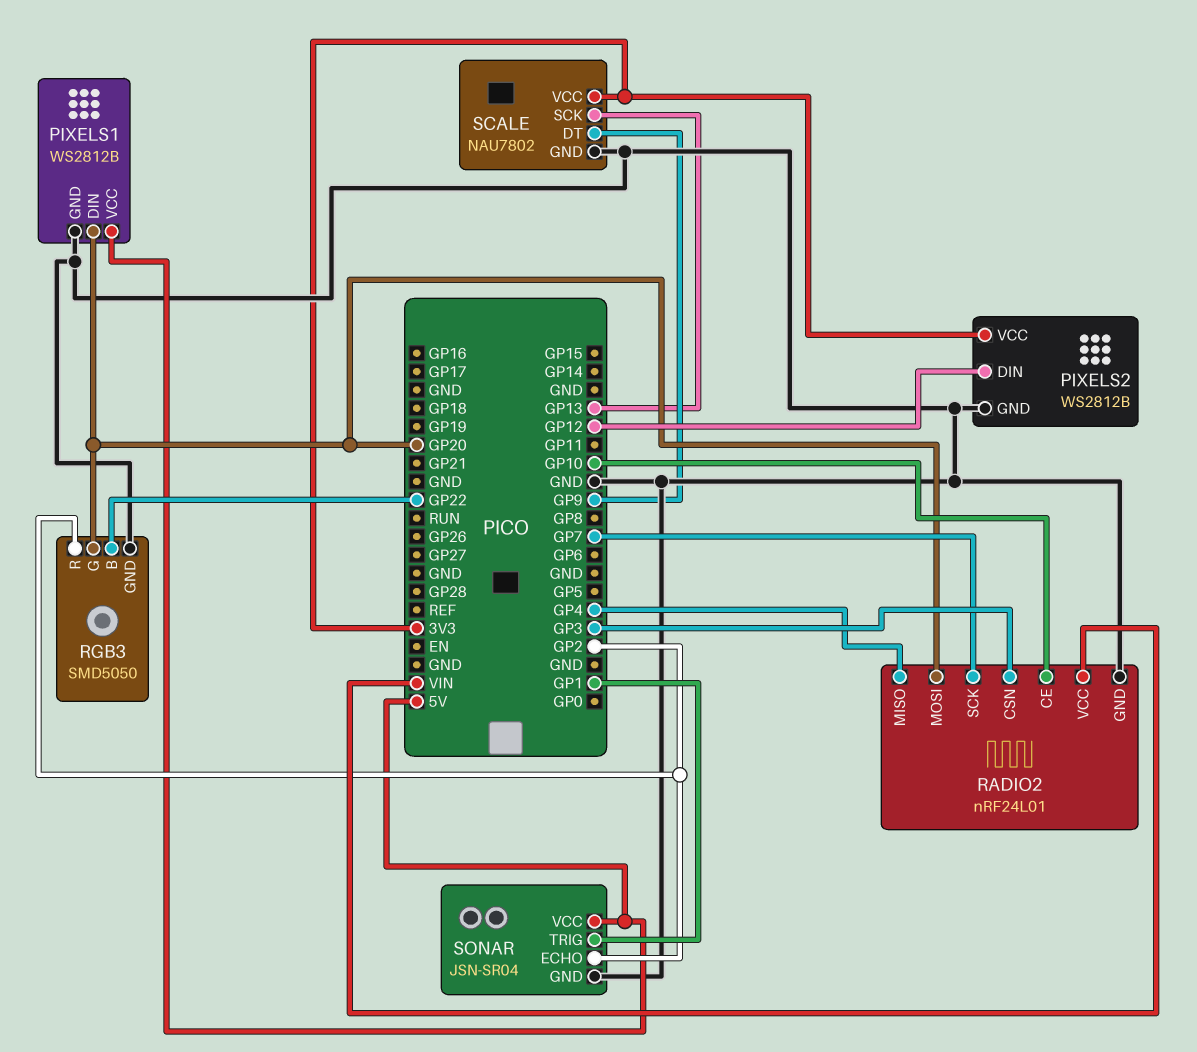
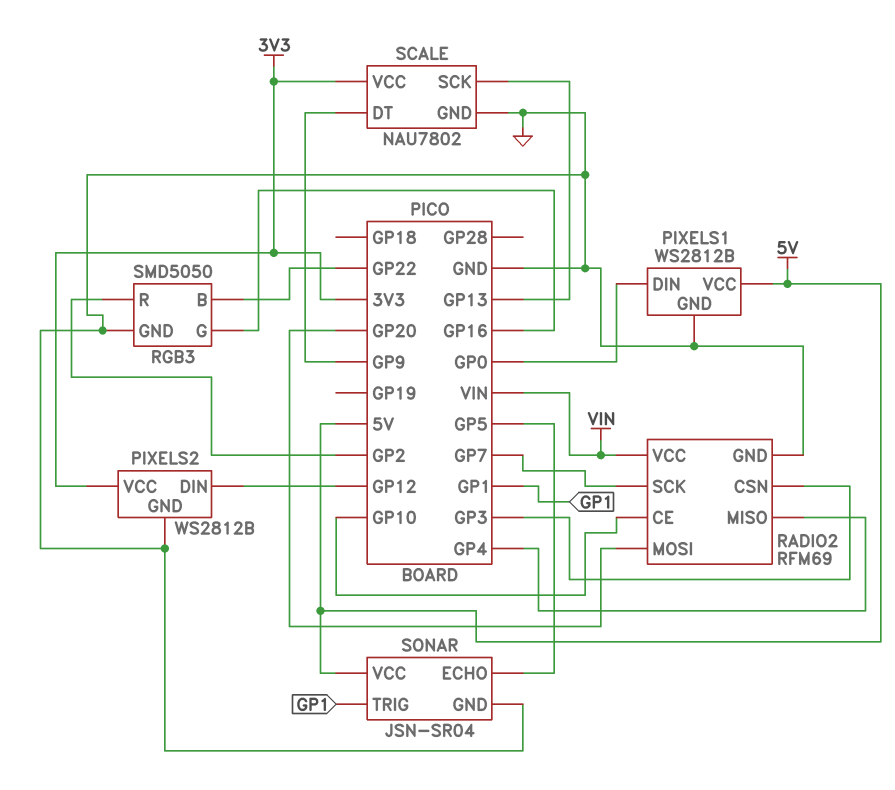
PIXELS1 pin DIN: GP20 -> GP0
RADIO2: nRF24L01 -> RFM69
RGB3 pin G: GP20 -> GP16
SONAR pin ECHO: GP2 -> GP5

